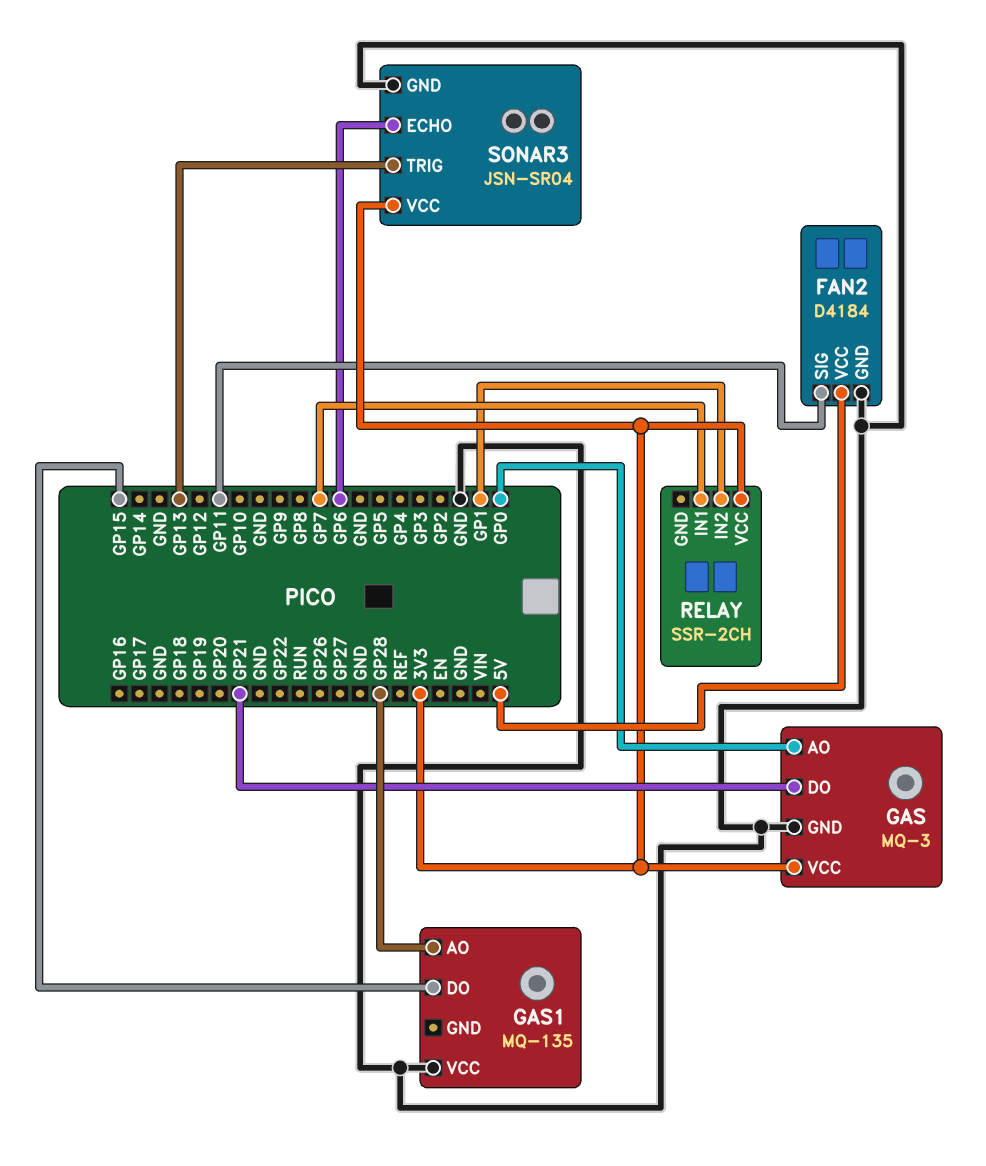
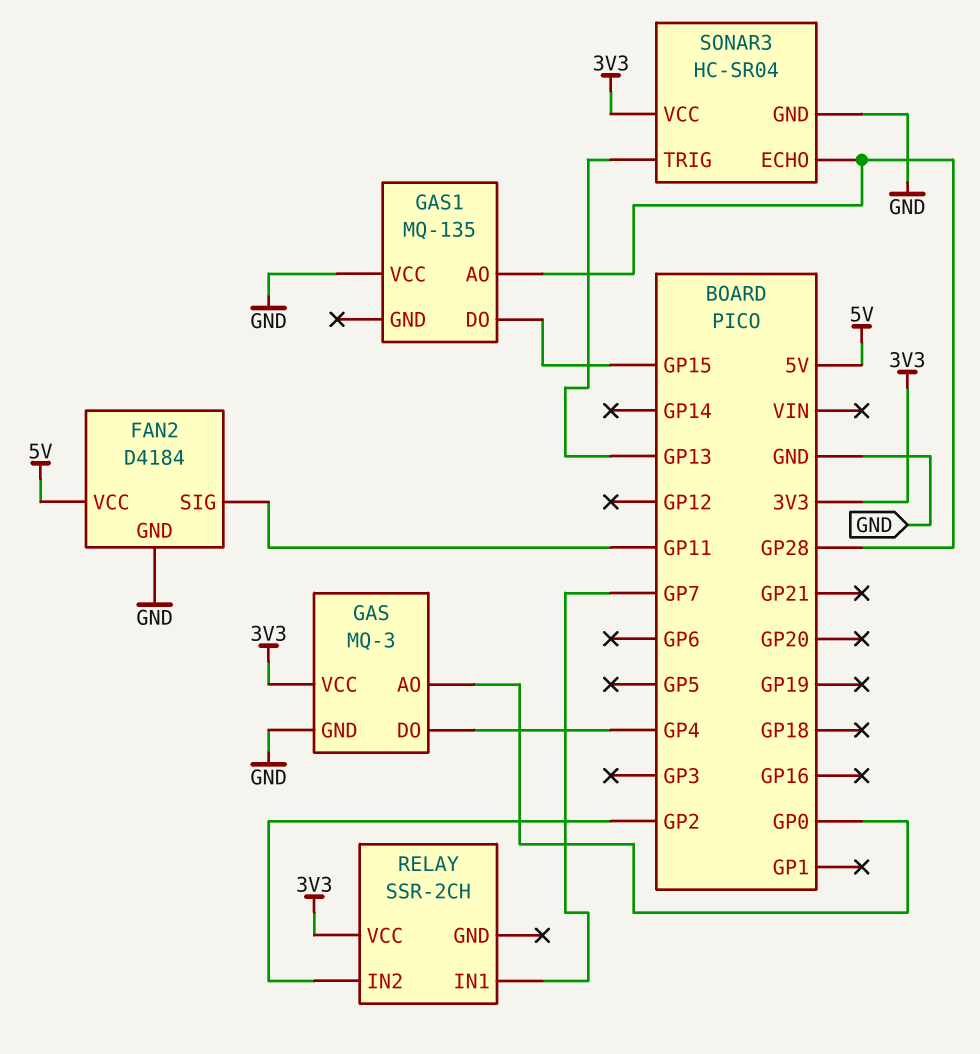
GAS pin DO: GP21 -> GP4
RELAY pin IN2: GP1 -> GP2
SONAR3: JSN-SR04 -> HC-SR04
SONAR3 pin ECHO: GP6 -> GP28

